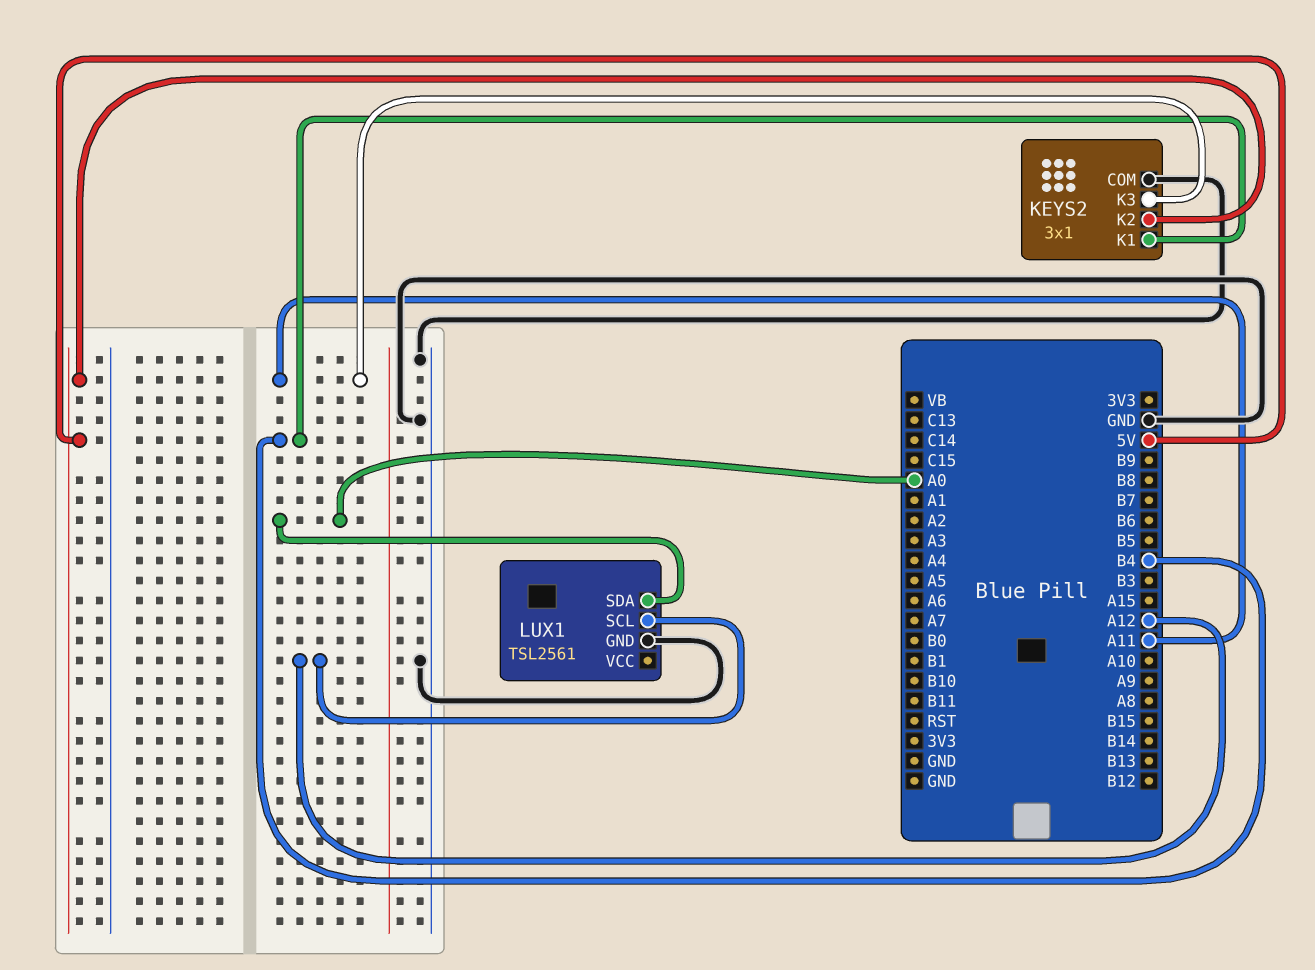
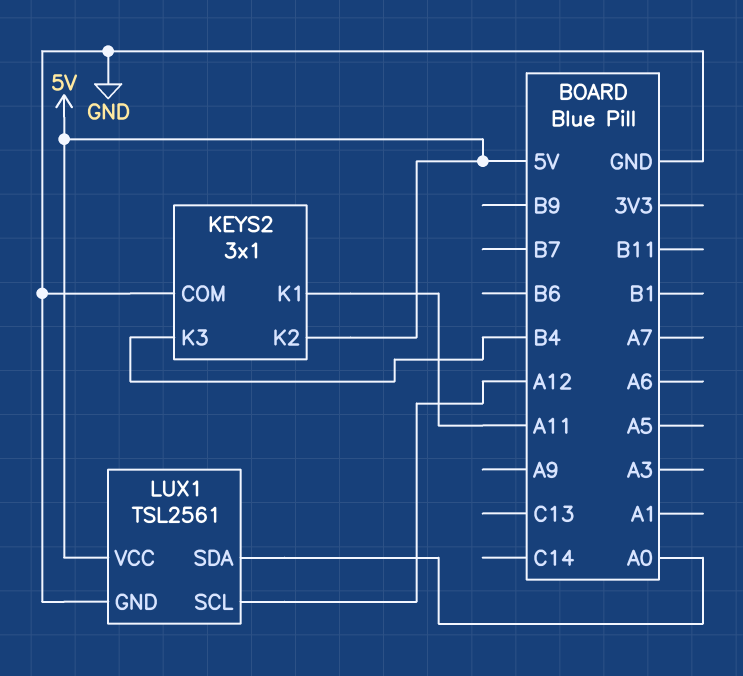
KEYS2 pin K1: B4 -> A11
KEYS2 pin K3: A11 -> B4
LUX1 pin VCC: none -> 5V

